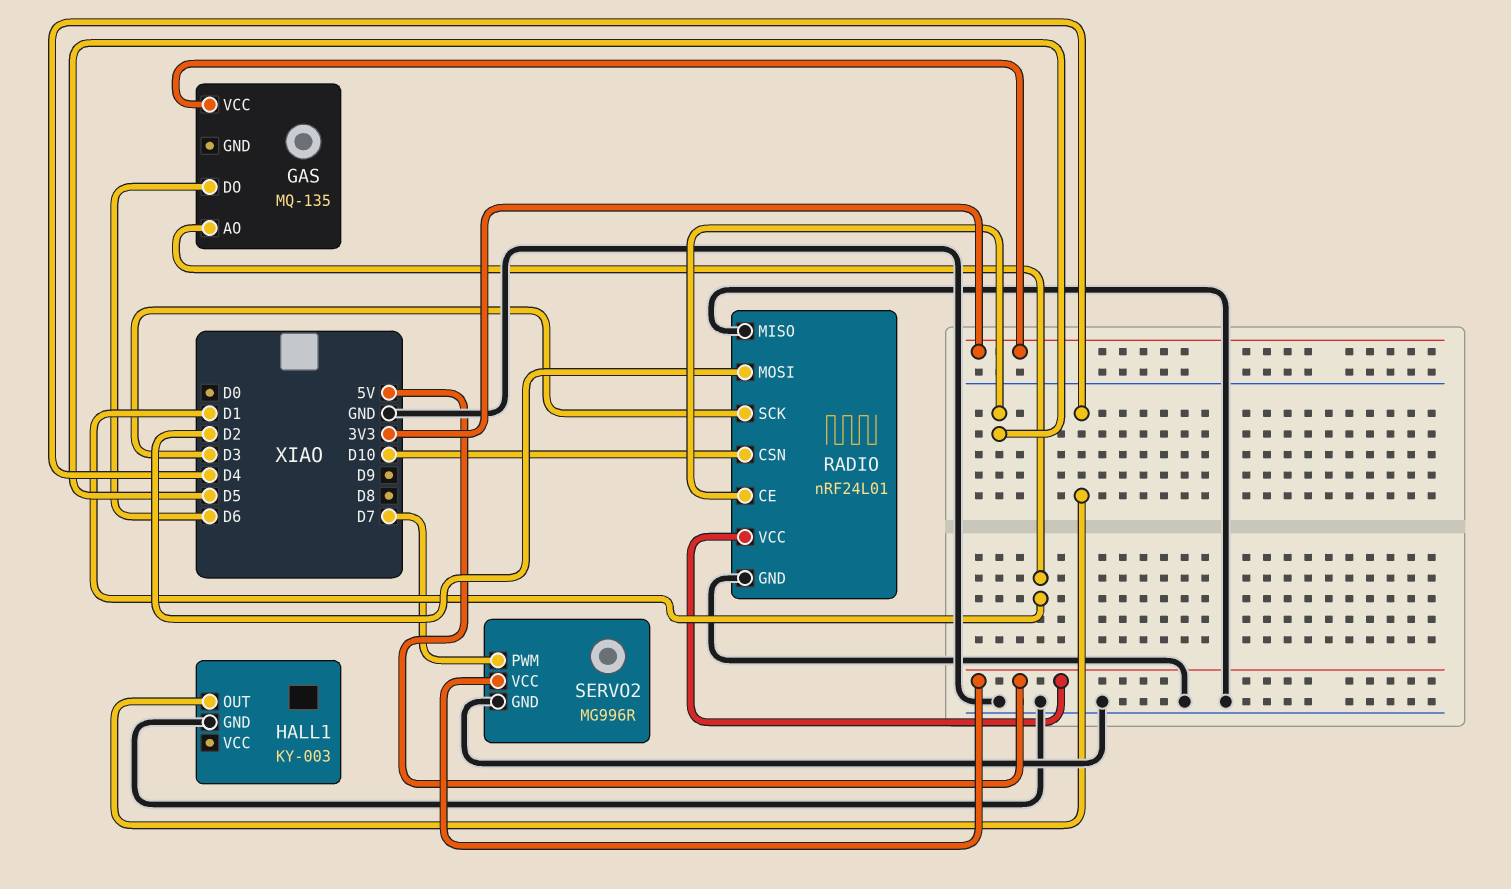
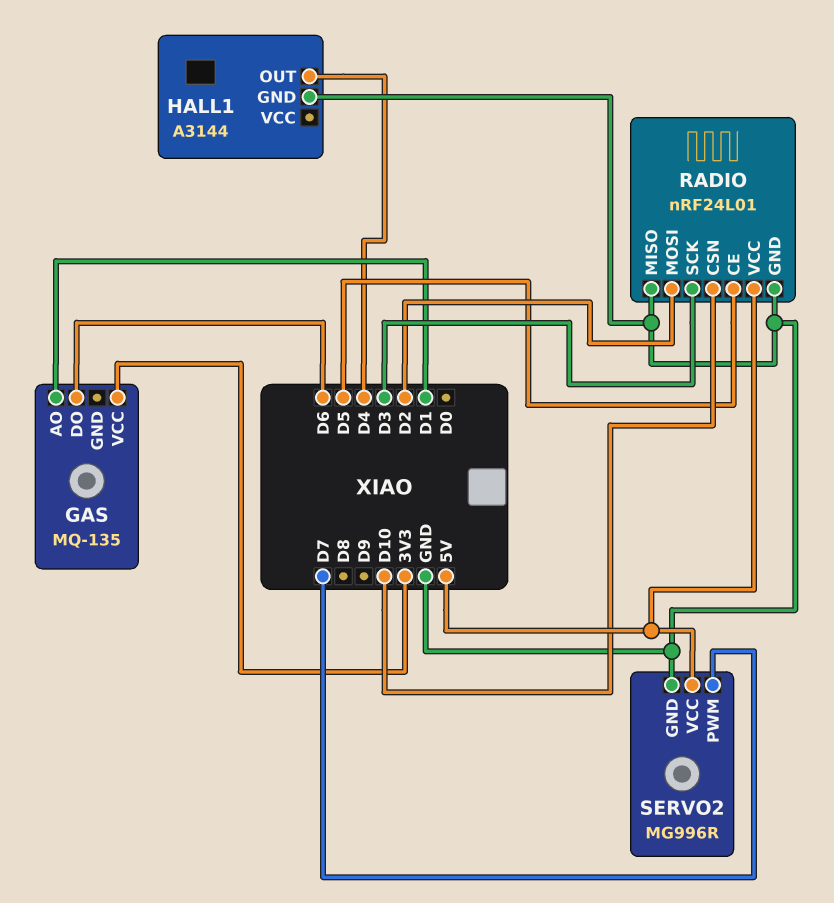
HALL1: KY-003 -> A3144

